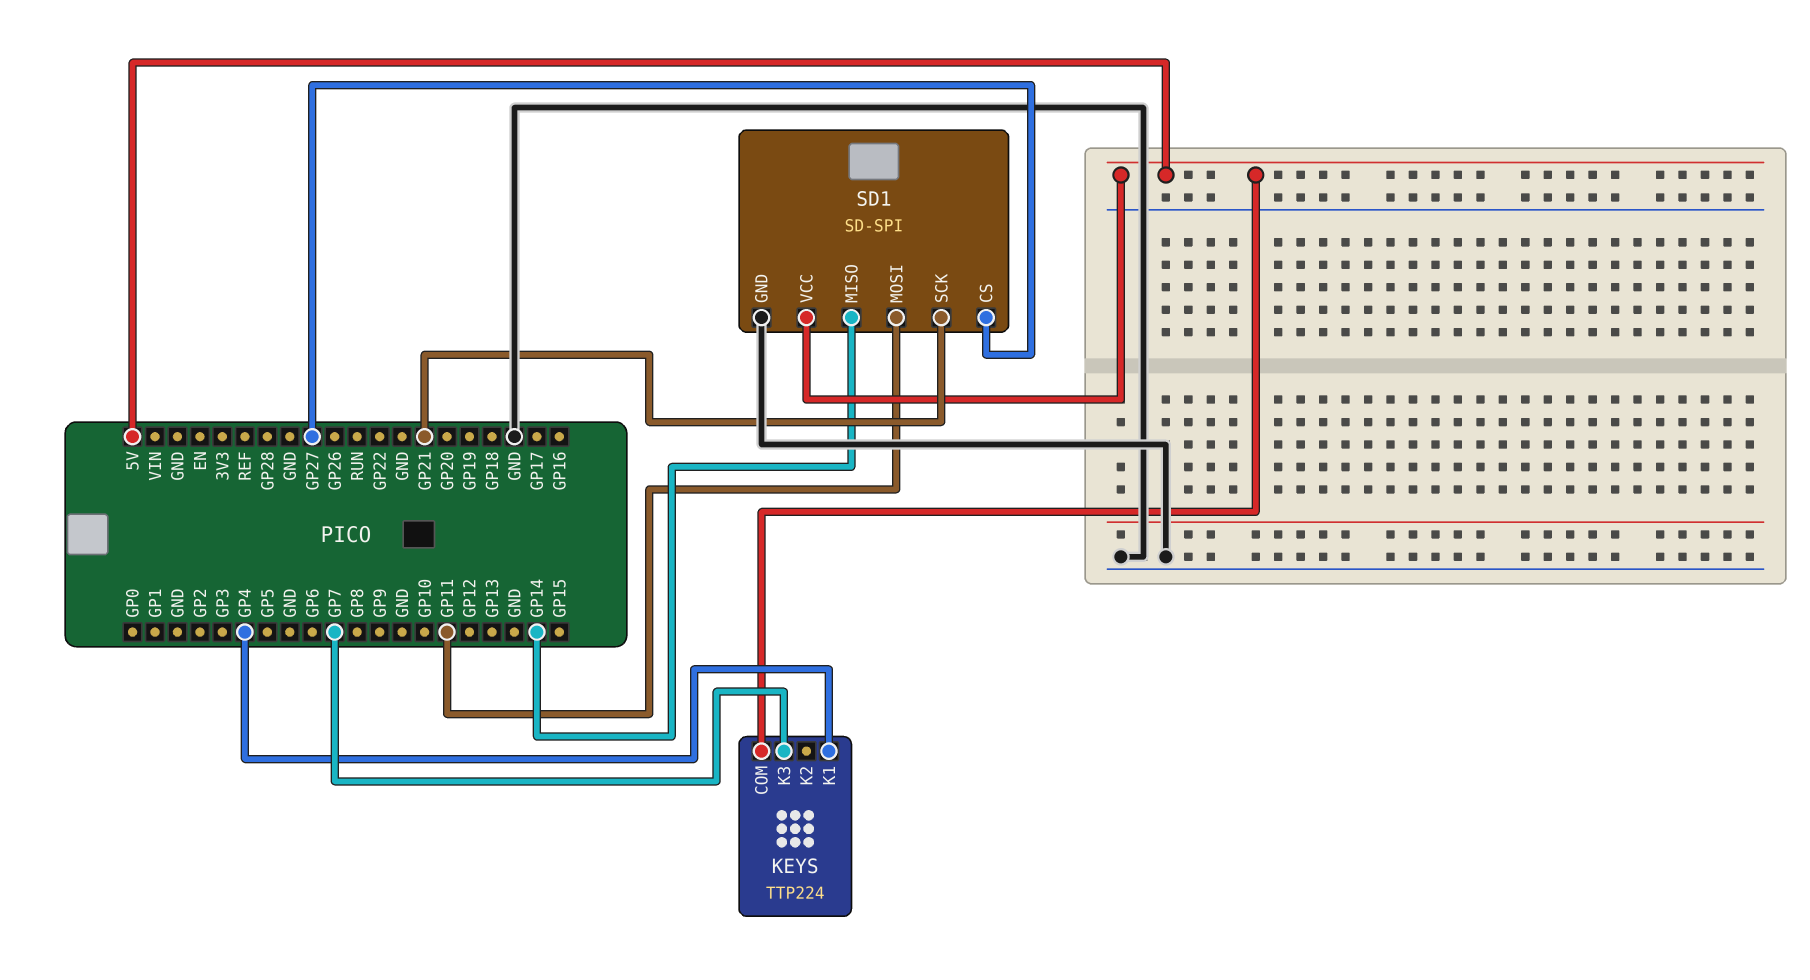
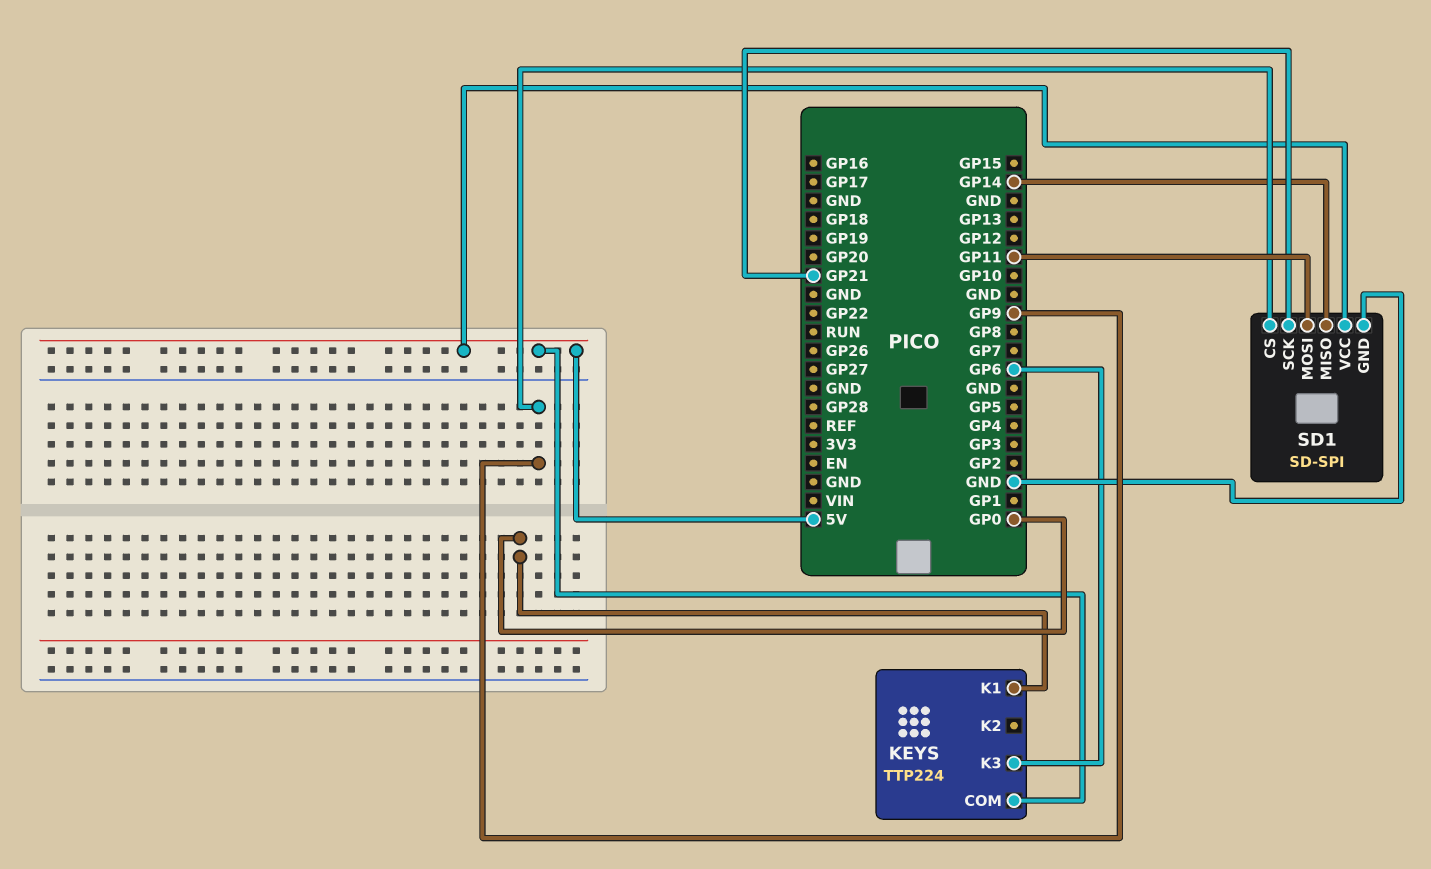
KEYS pin K1: GP4 -> GP0
KEYS pin K3: GP7 -> GP6
SD1 pin CS: GP27 -> GP9

